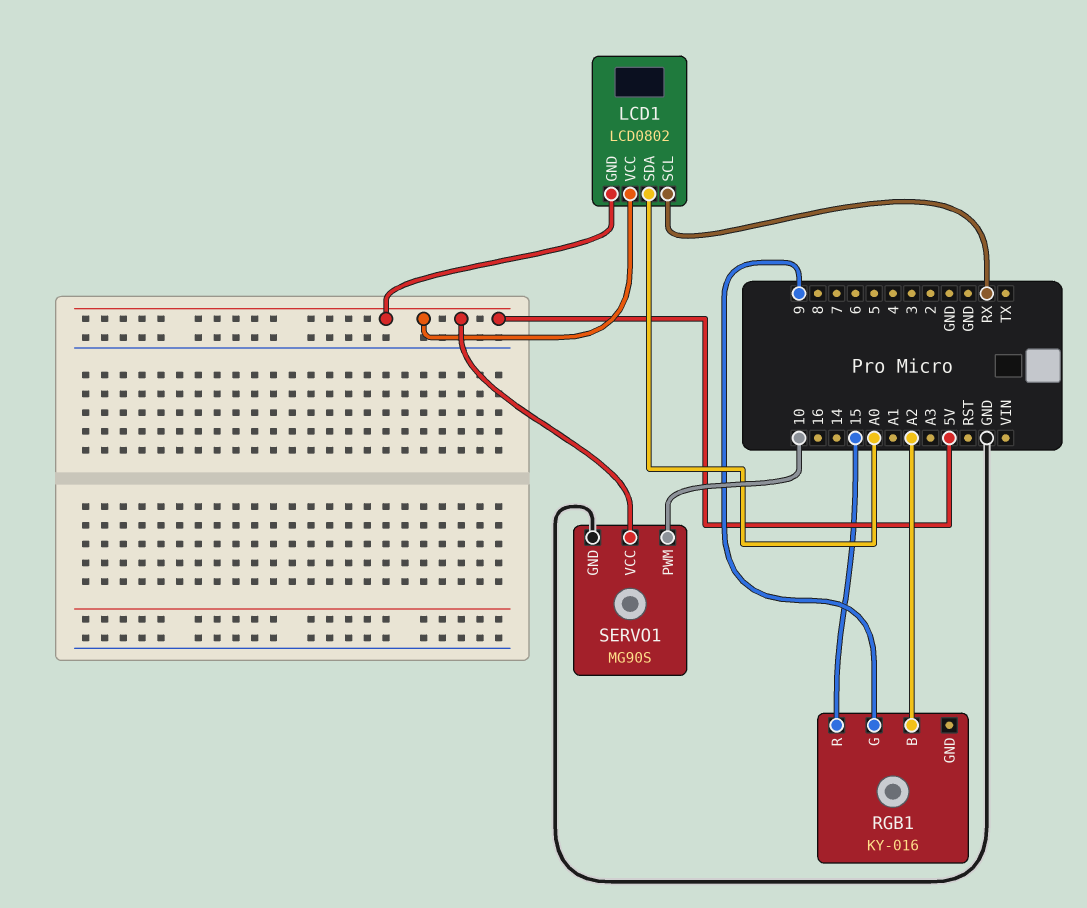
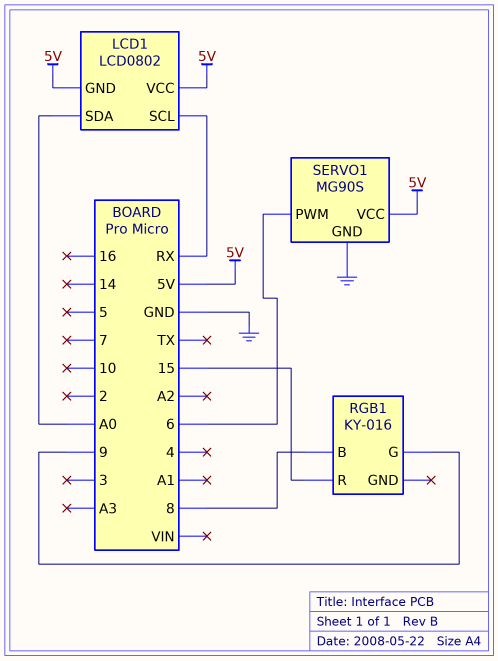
RGB1 pin B: A2 -> 8
SERVO1 pin PWM: 10 -> 6

